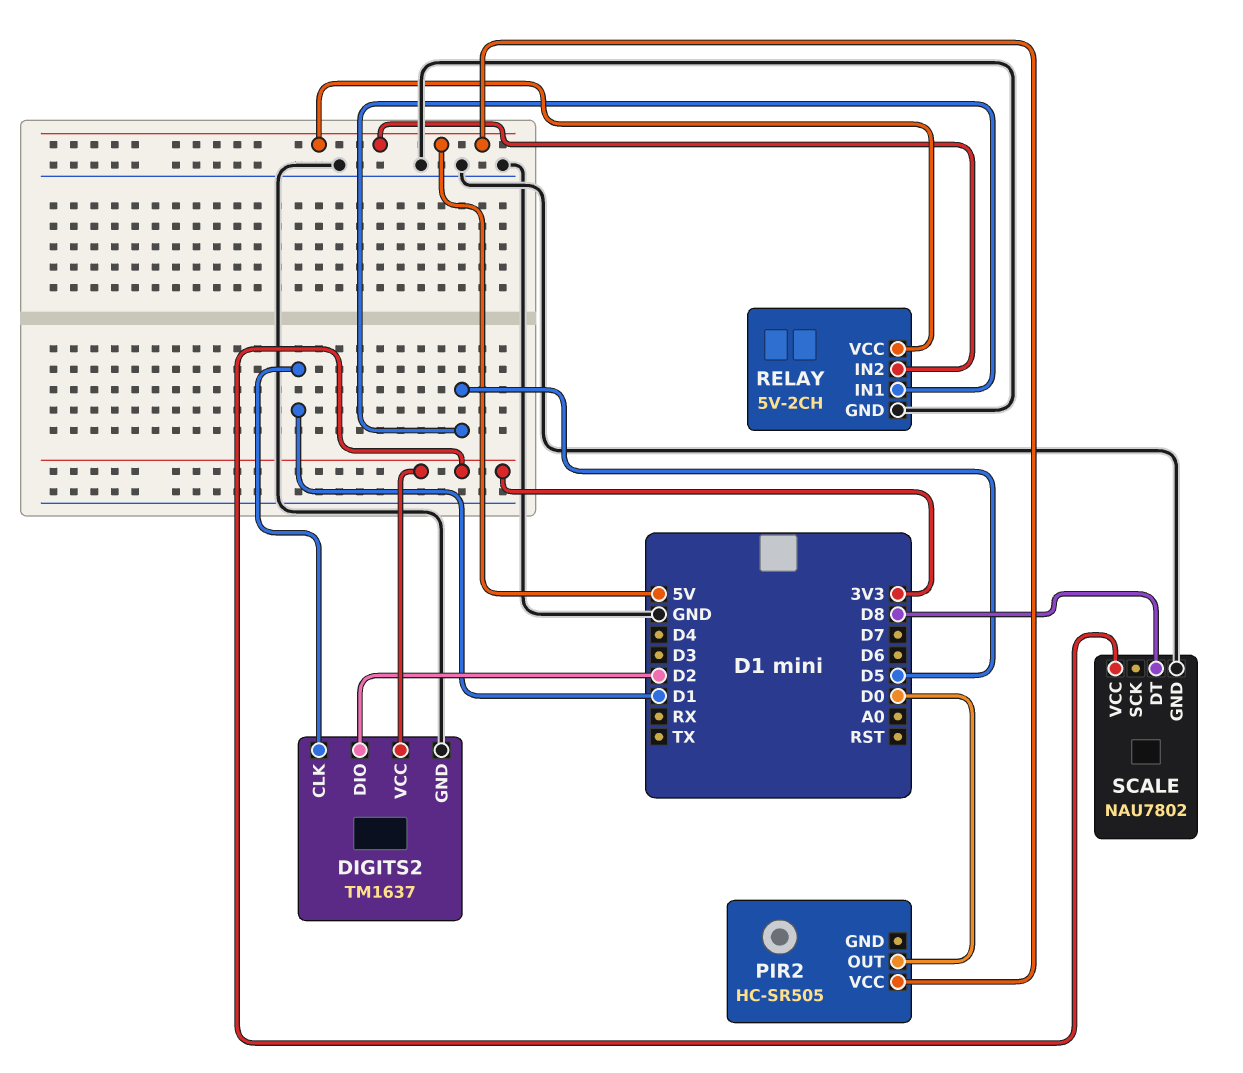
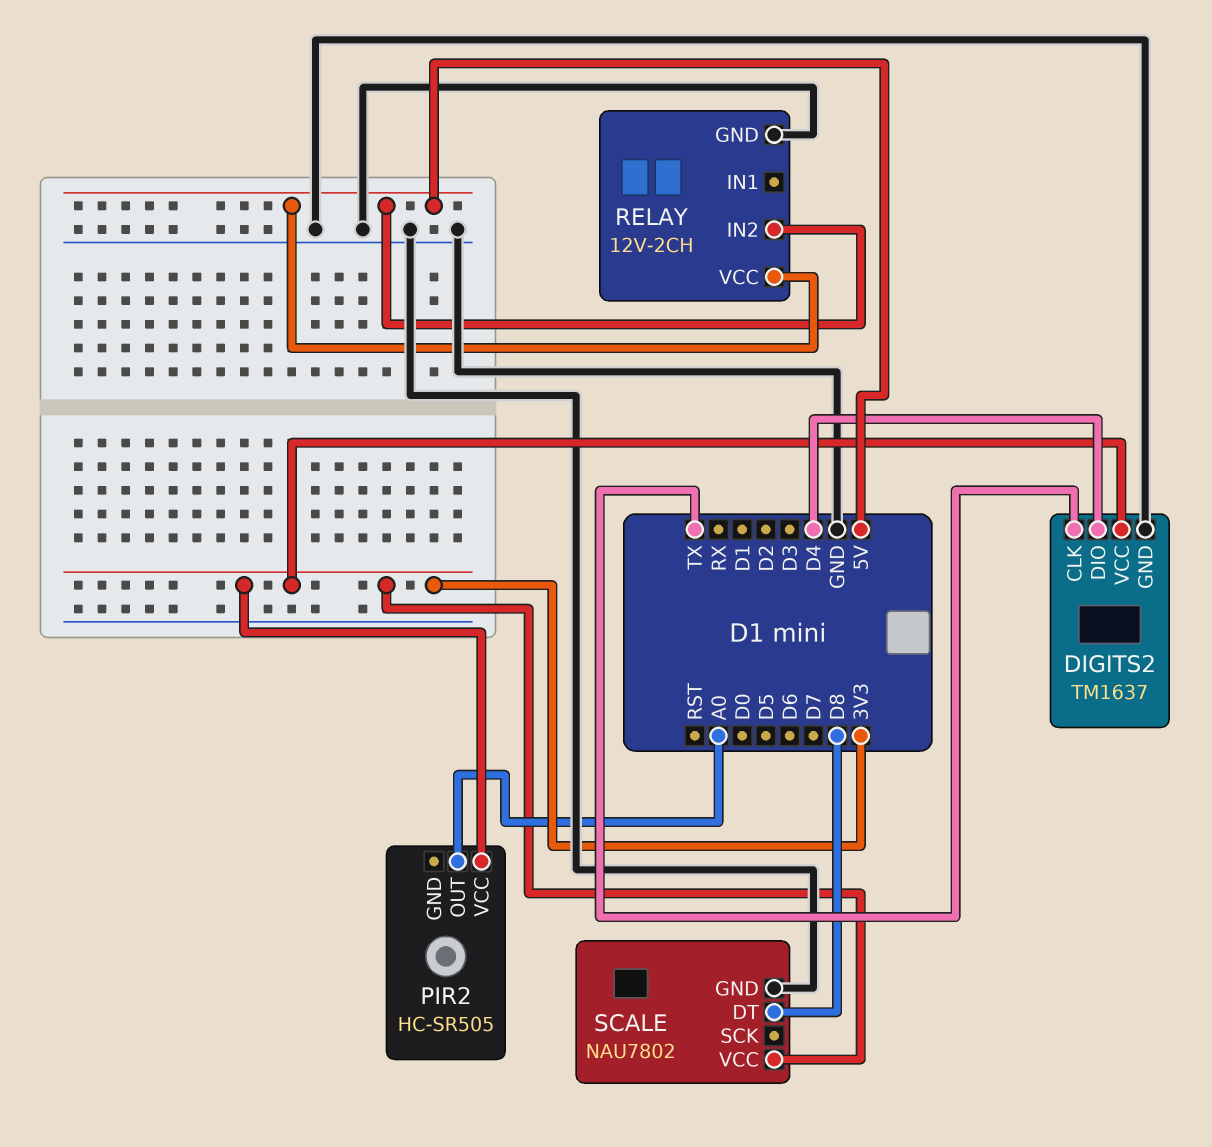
DIGITS2 pin CLK: D1 -> TX
DIGITS2 pin DIO: D2 -> D4
PIR2 pin OUT: D0 -> A0
PIR2 pin VCC: 5V -> 3V3
RELAY: 5V-2CH -> 12V-2CH
RELAY pin IN1: D5 -> none

